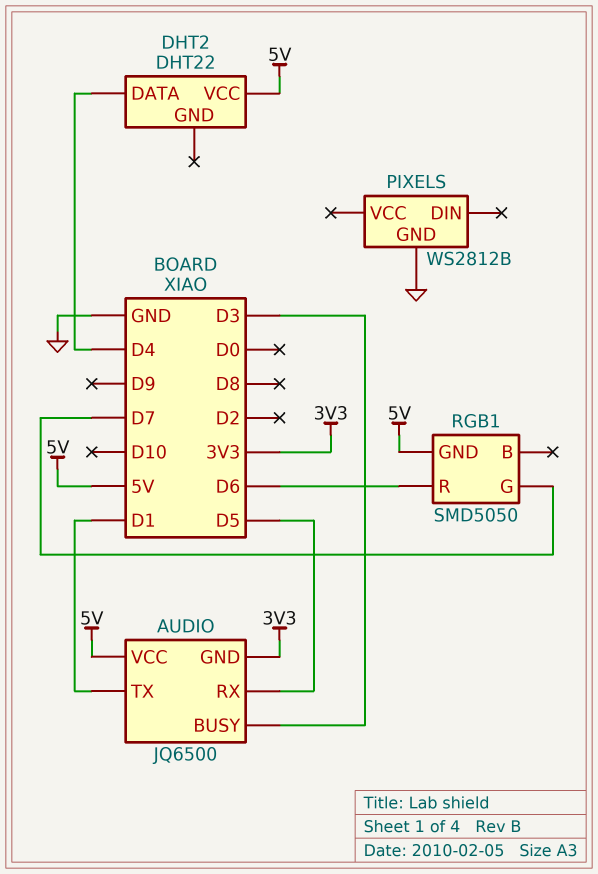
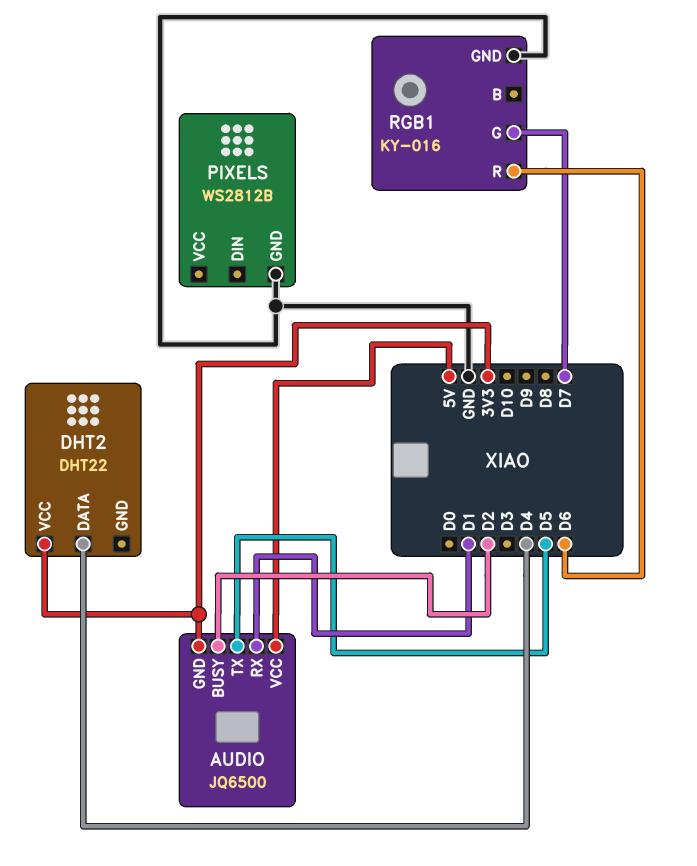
AUDIO pin BUSY: D3 -> D2
AUDIO pin RX: D5 -> D1
AUDIO pin TX: D1 -> D5
DHT2 pin VCC: 5V -> 3V3
RGB1: SMD5050 -> KY-016
RGB1 pin GND: 5V -> GND

